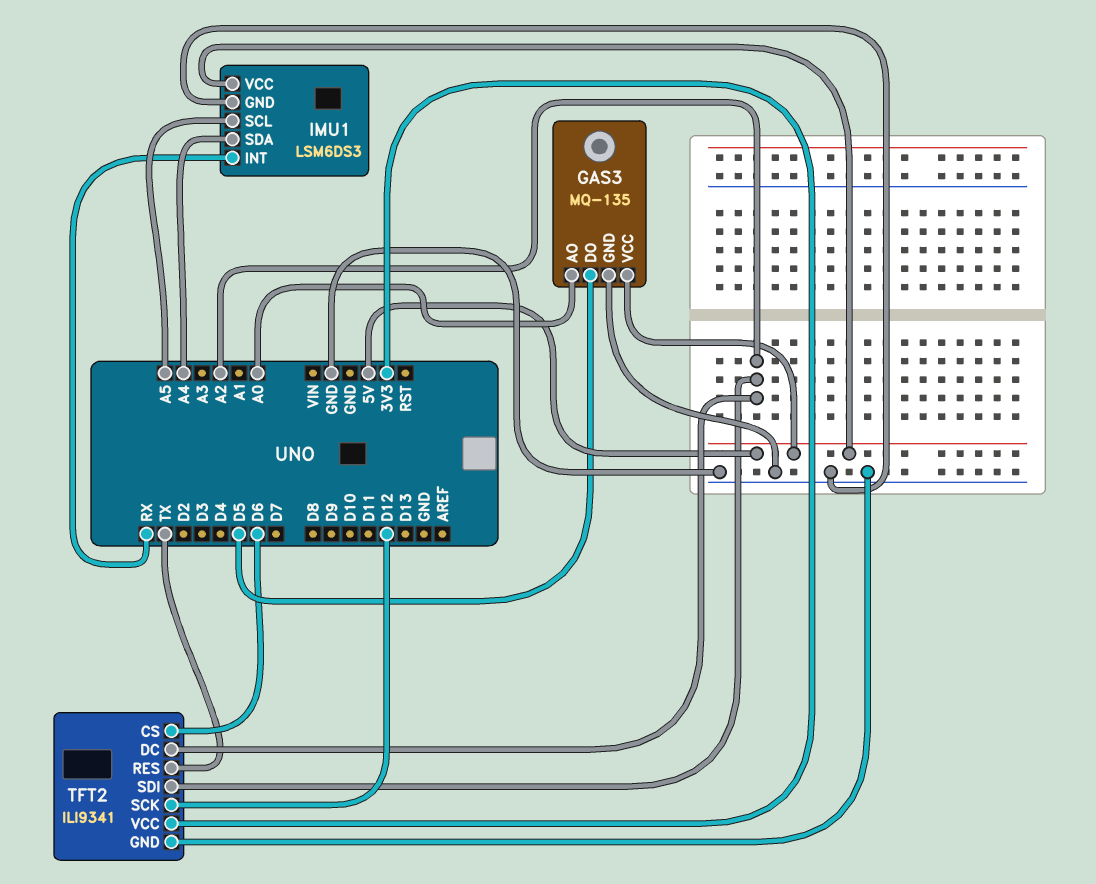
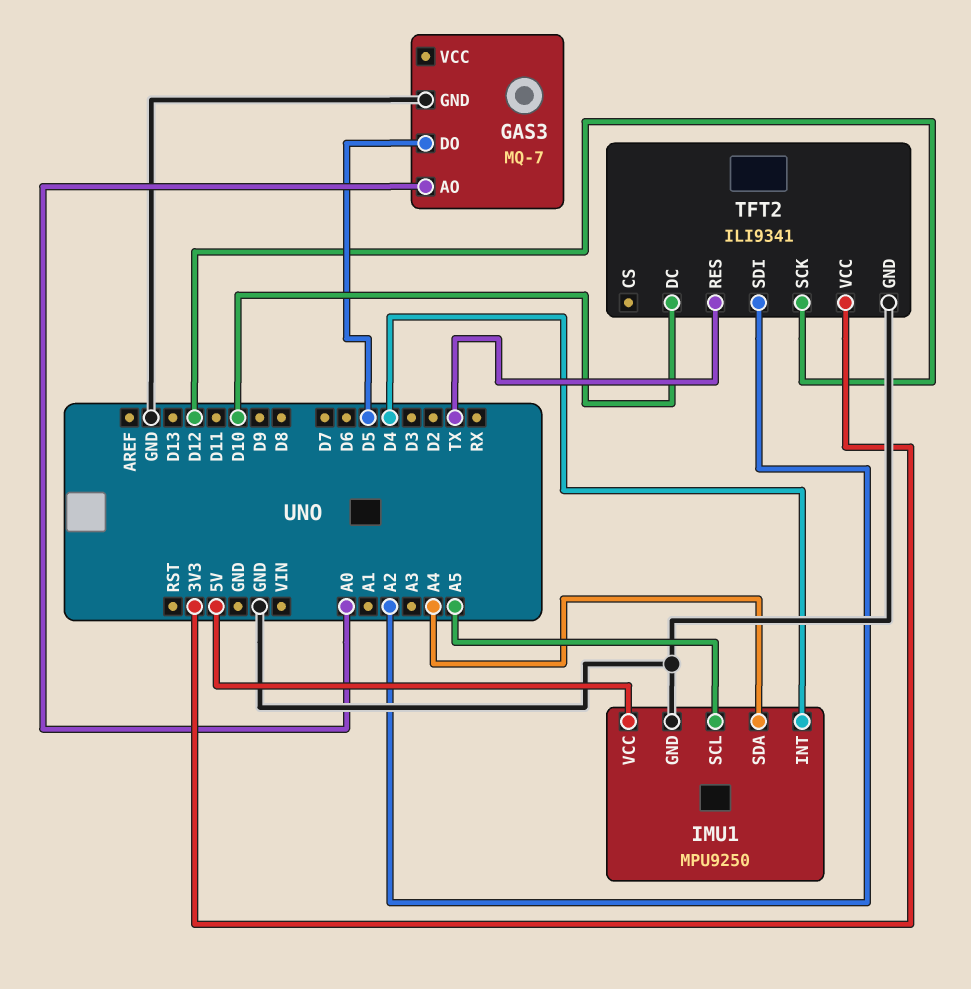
GAS3: MQ-135 -> MQ-7
GAS3 pin VCC: 5V -> none
IMU1: LSM6DS3 -> MPU9250
IMU1 pin INT: RX -> D4
TFT2 pin CS: D6 -> none
TFT2 pin DC: A2 -> D10

